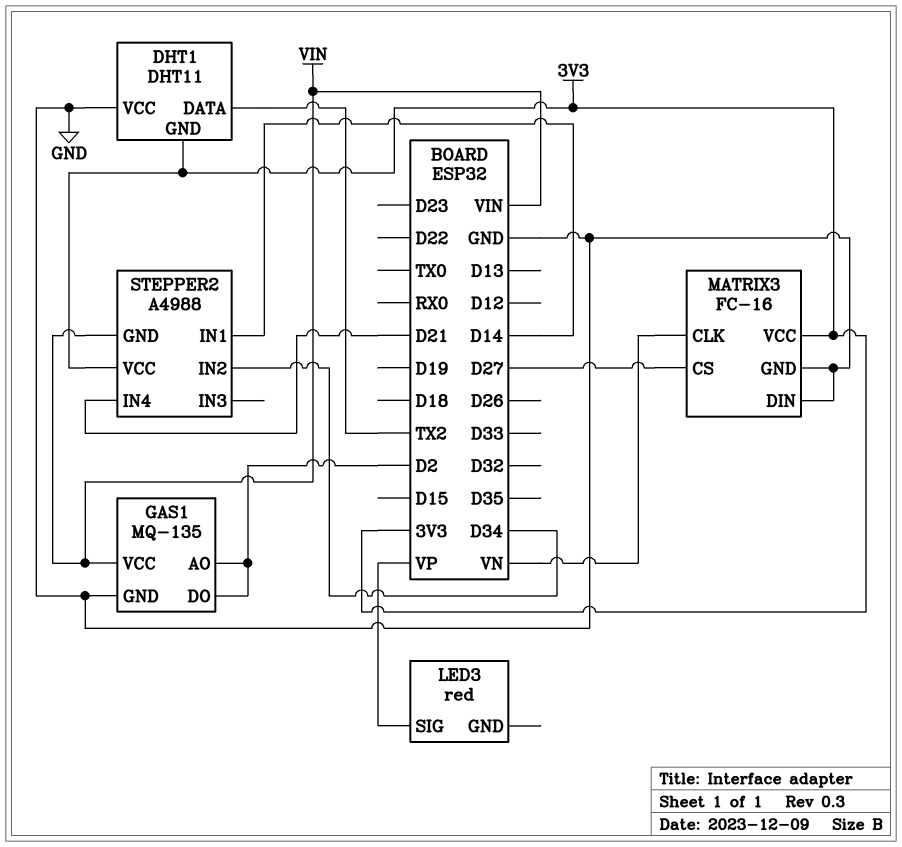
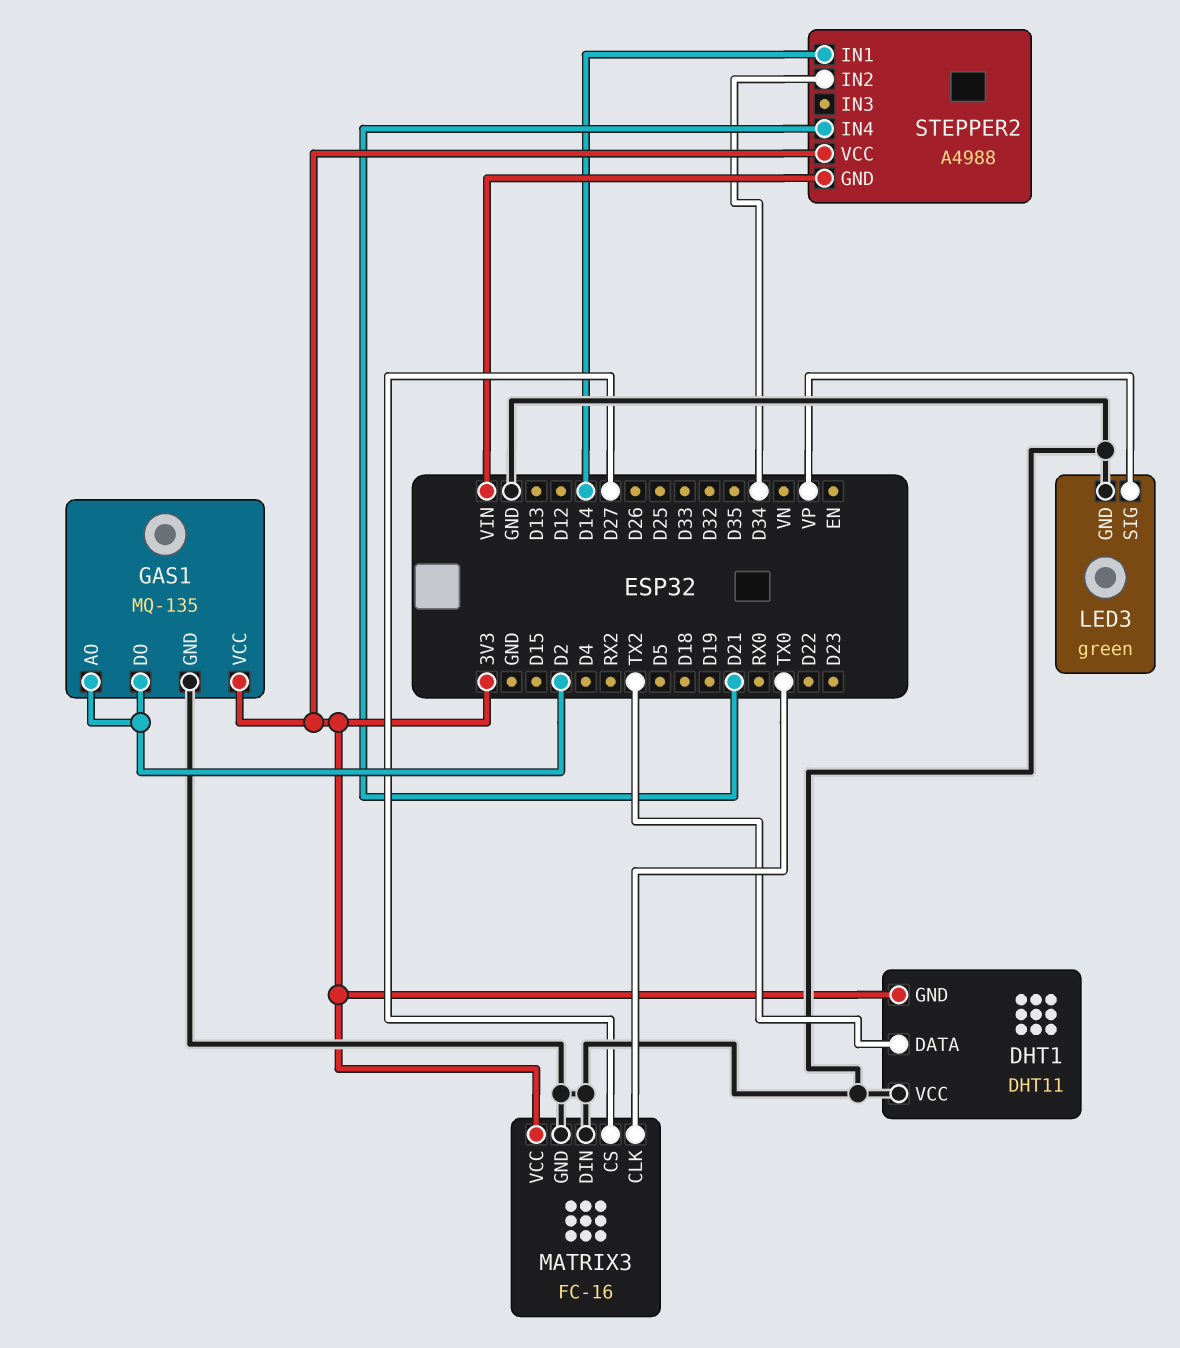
GAS1 pin VCC: VIN -> 3V3
LED3: red -> green
LED3 pin GND: none -> GND
MATRIX3 pin CLK: VN -> TX0

